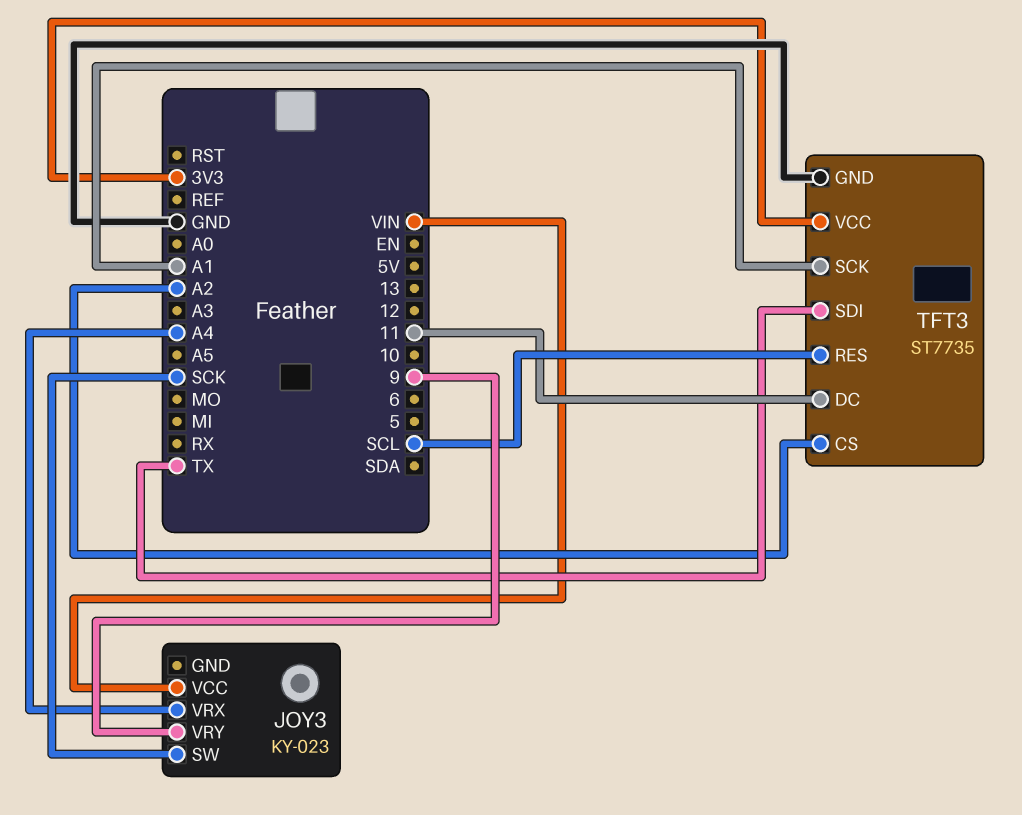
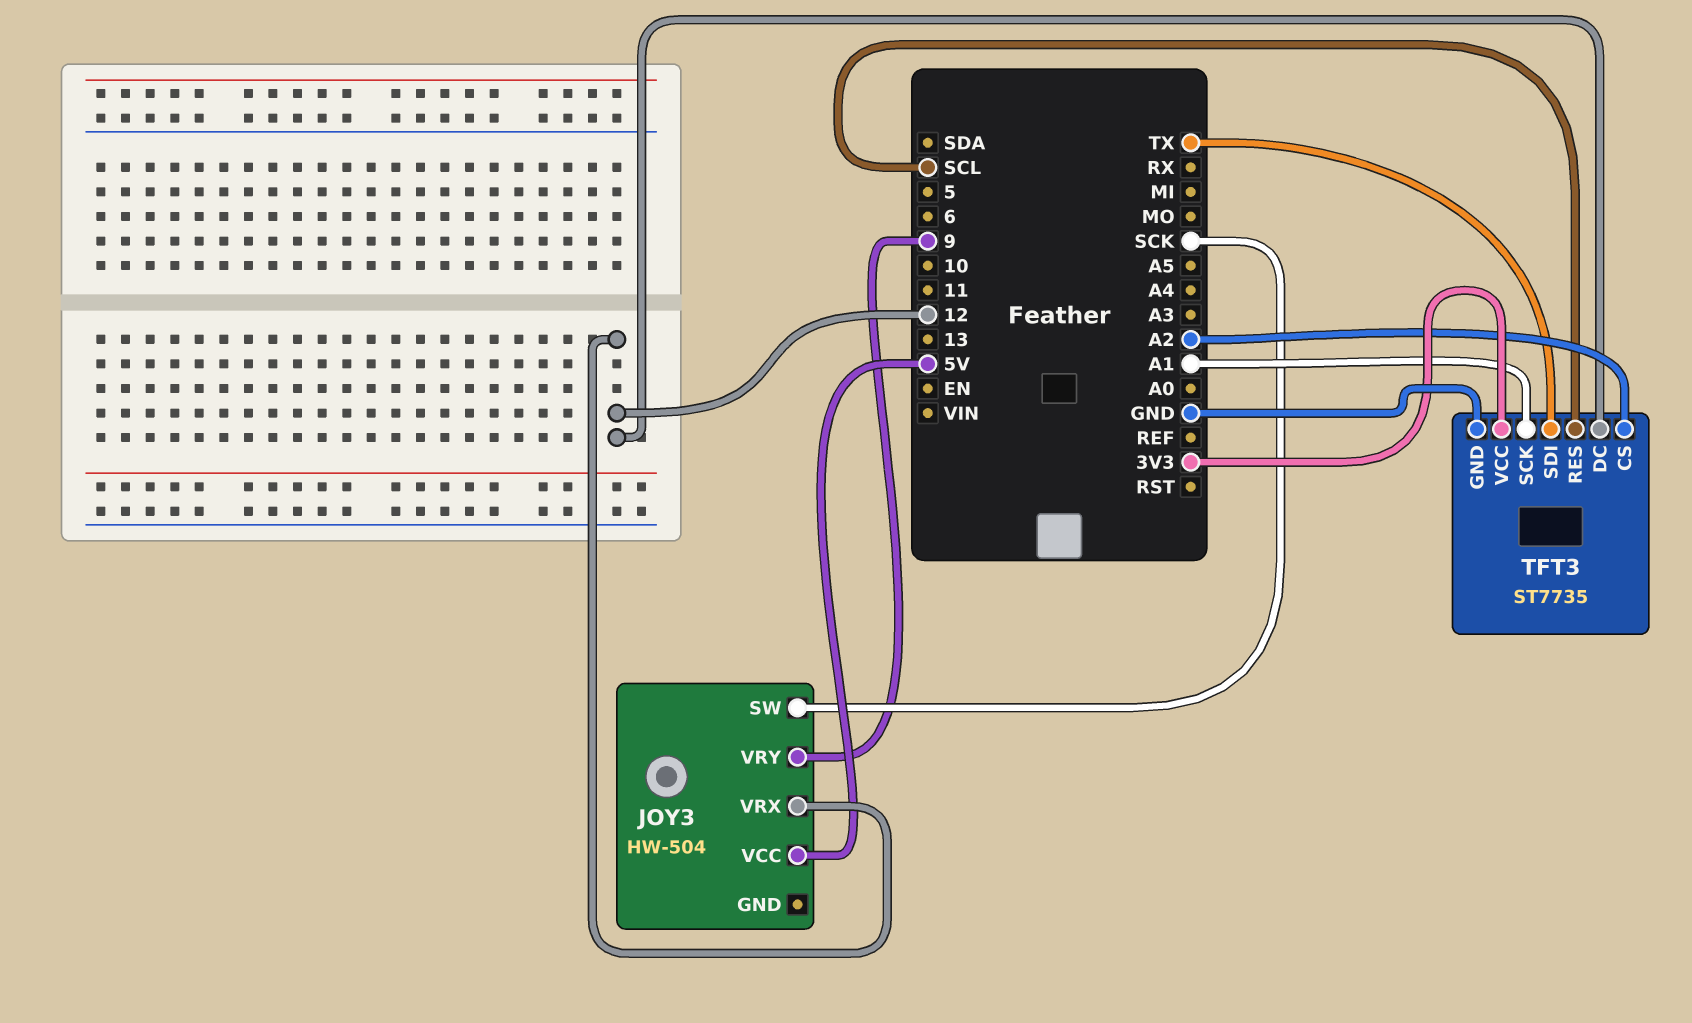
JOY3: KY-023 -> HW-504
JOY3 pin VCC: VIN -> 5V
JOY3 pin VRX: A4 -> 12
TFT3 pin DC: 11 -> 12

